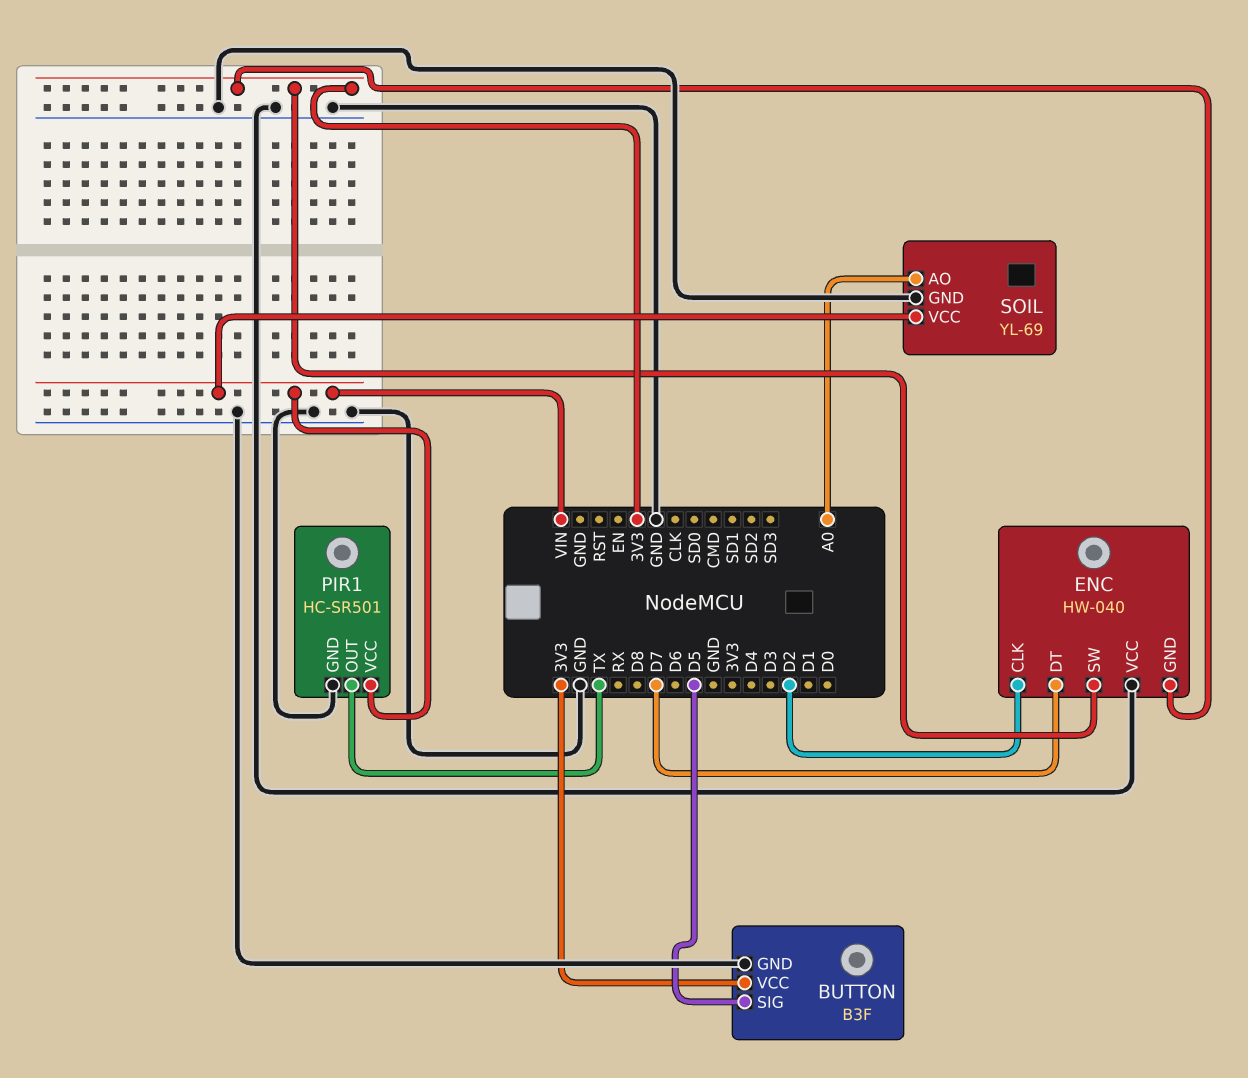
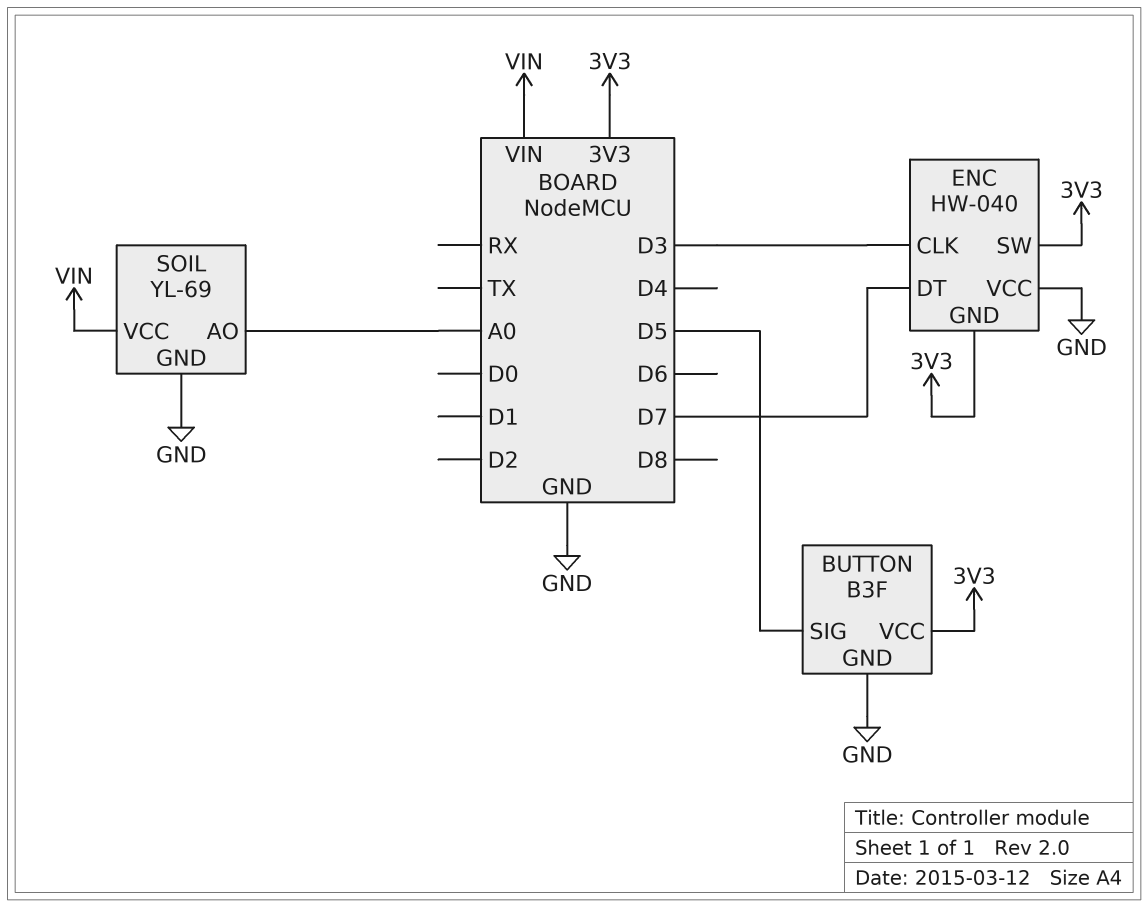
ENC pin CLK: D2 -> D3
PIR1: HC-SR501 -> none
PIR1 pin GND: GND -> none
PIR1 pin OUT: TX -> none
PIR1 pin VCC: VIN -> none

